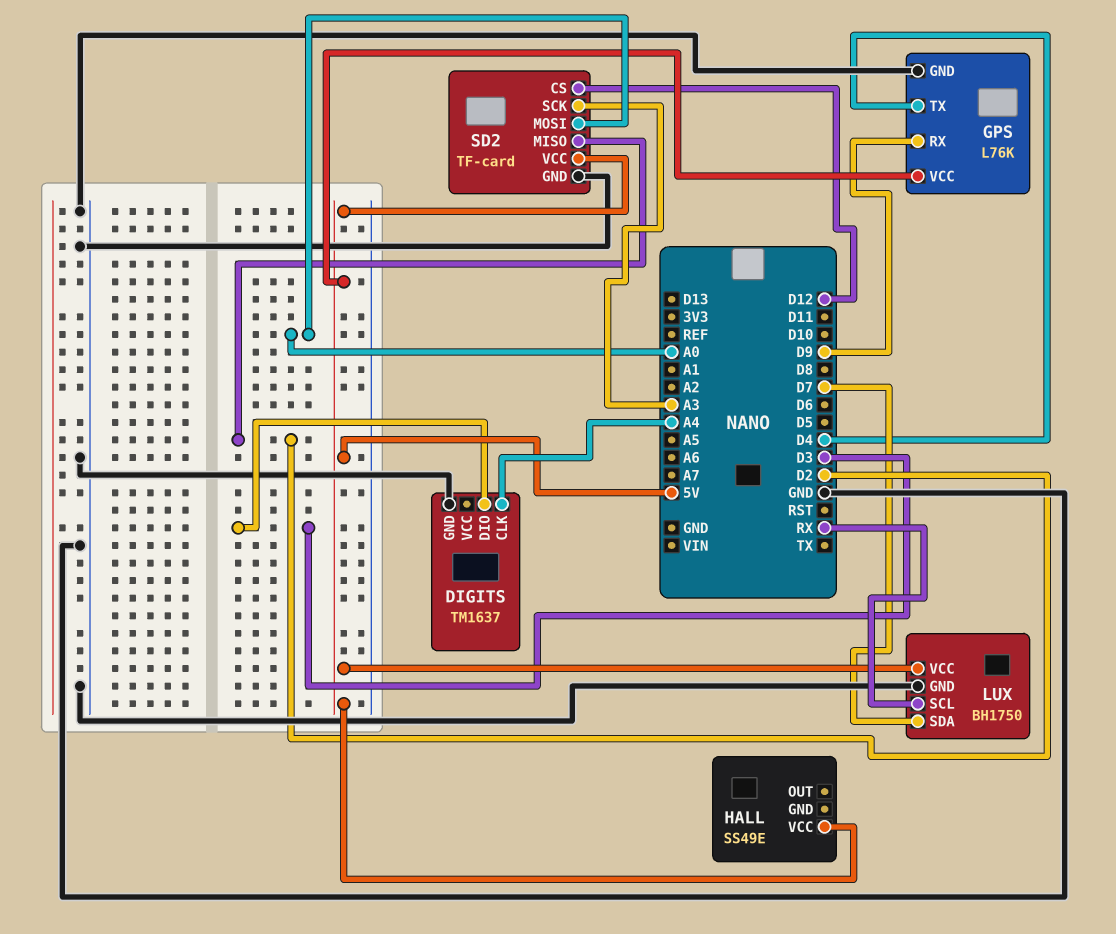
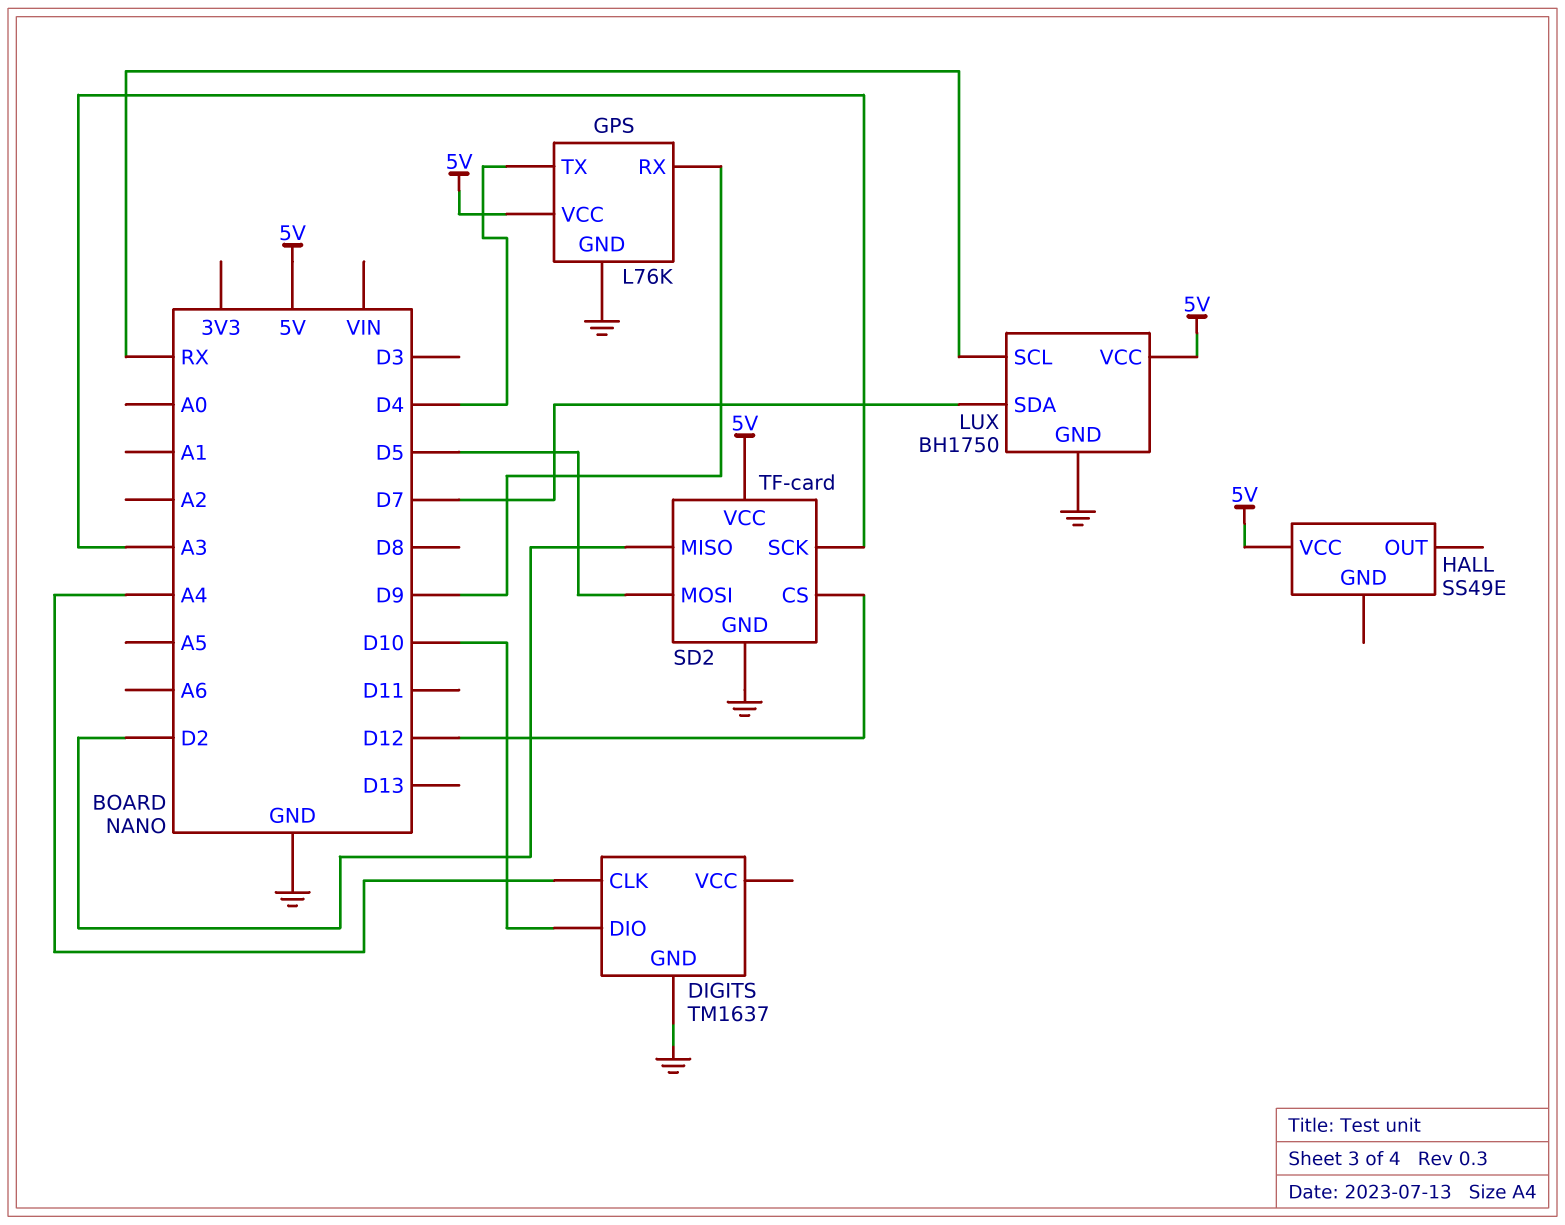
DIGITS pin DIO: D3 -> D10
SD2 pin MOSI: A0 -> D5

